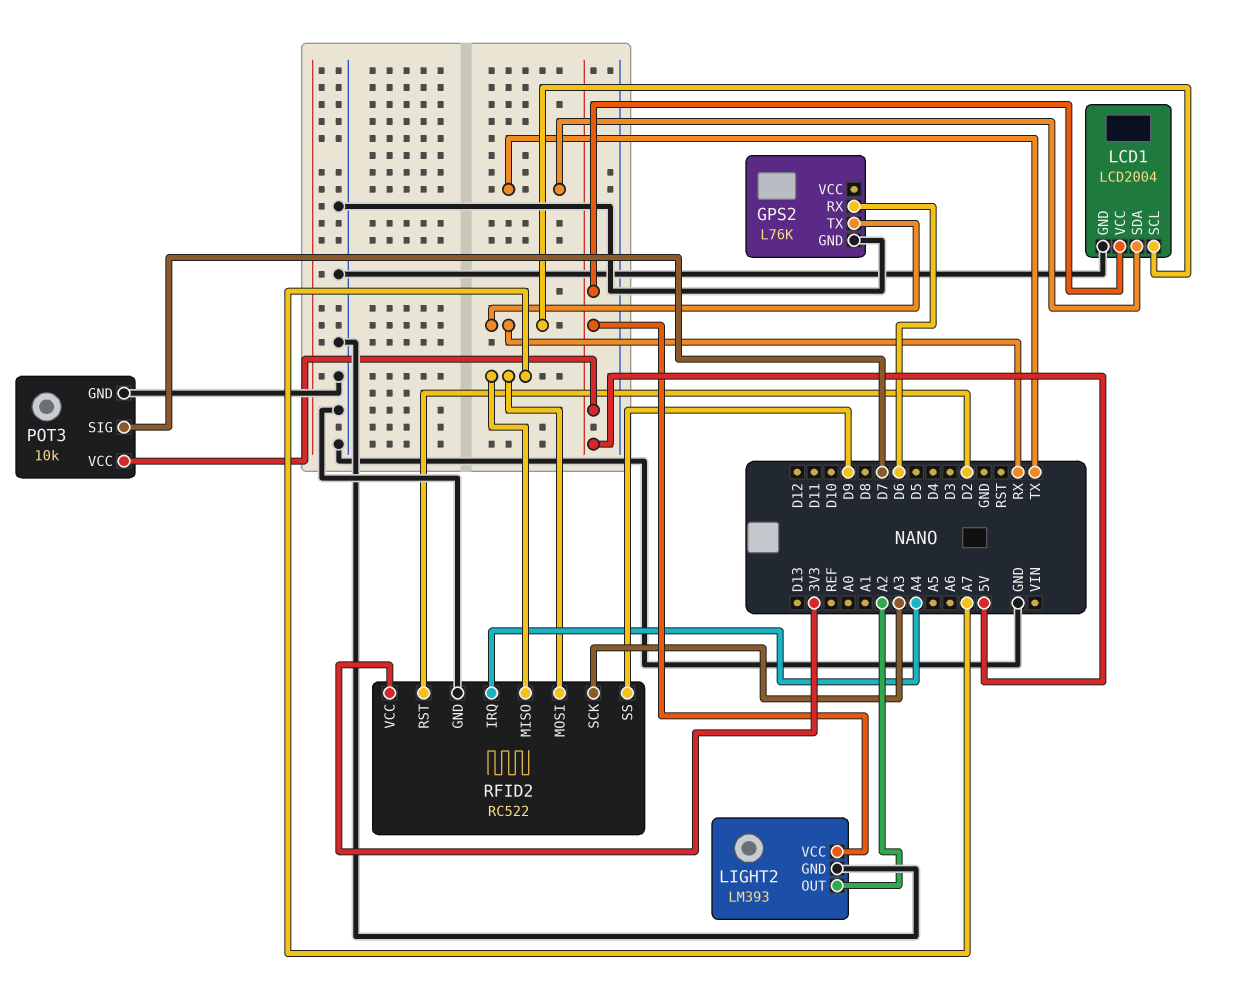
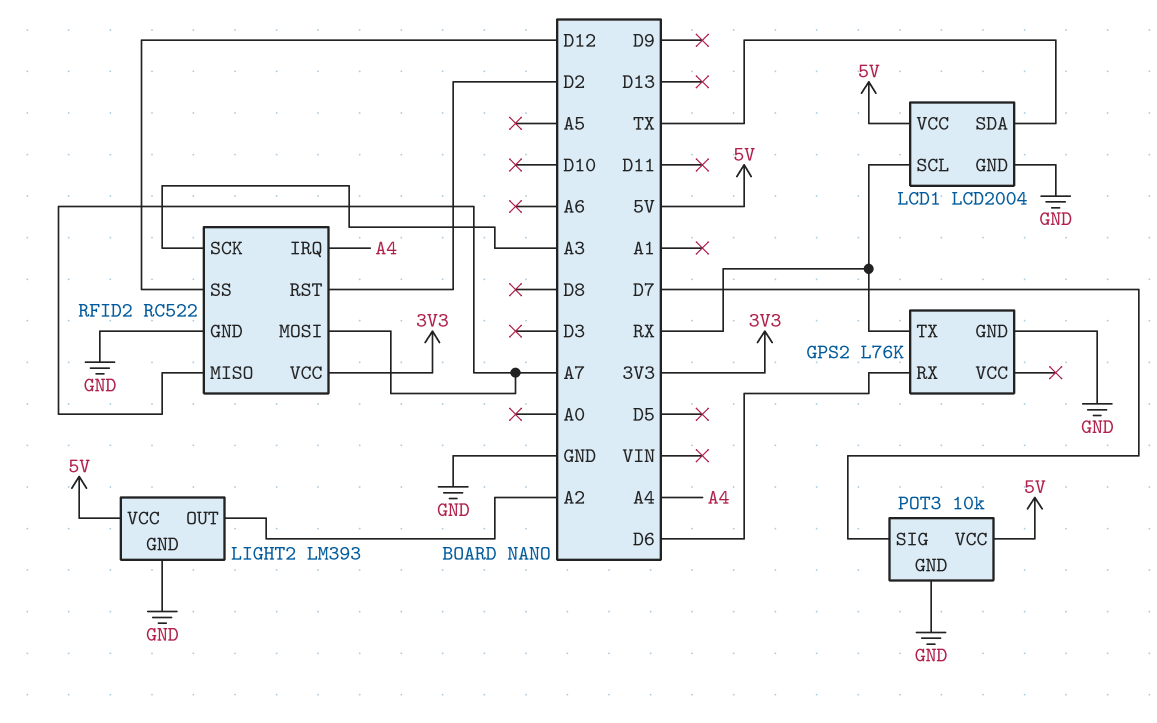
RFID2 pin SS: D9 -> D12

